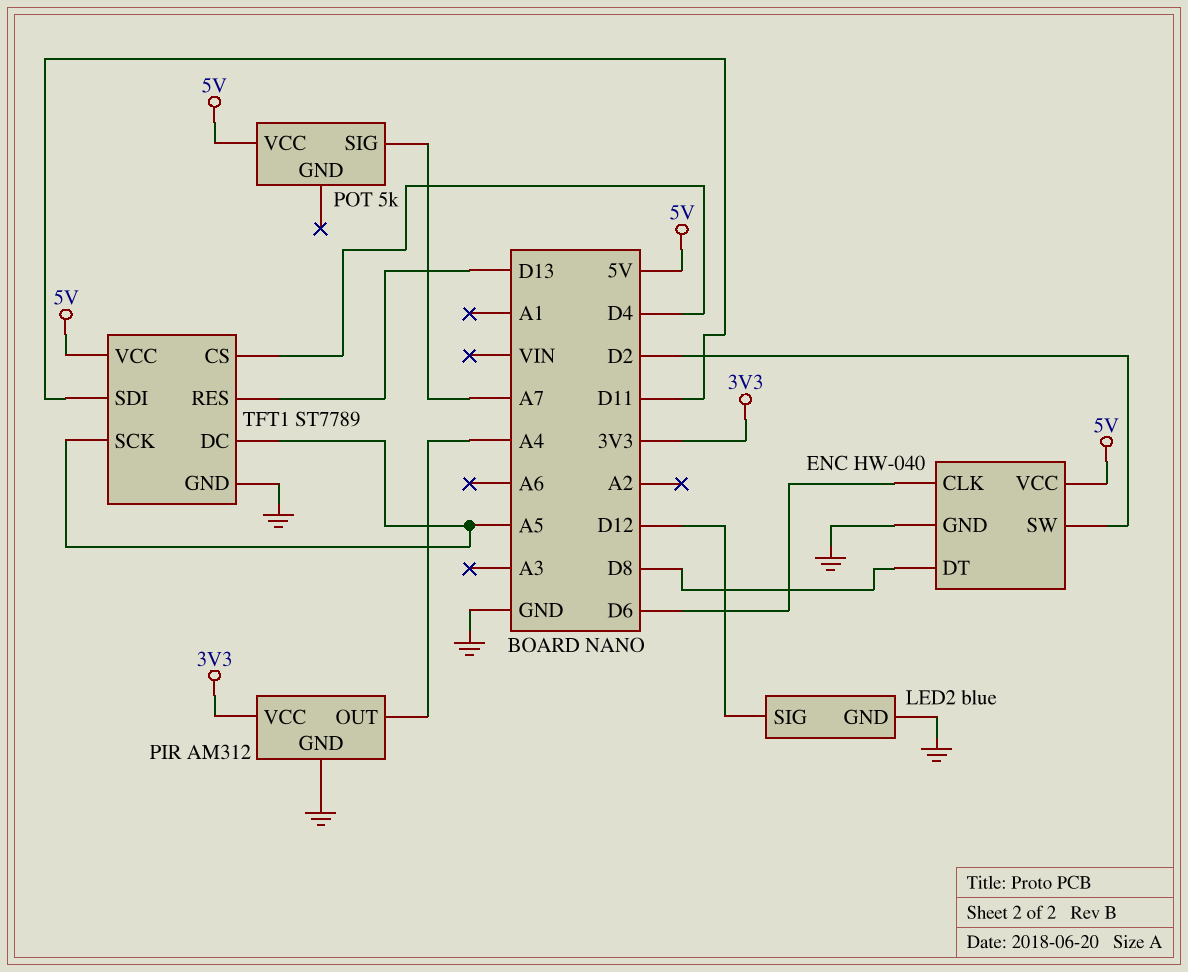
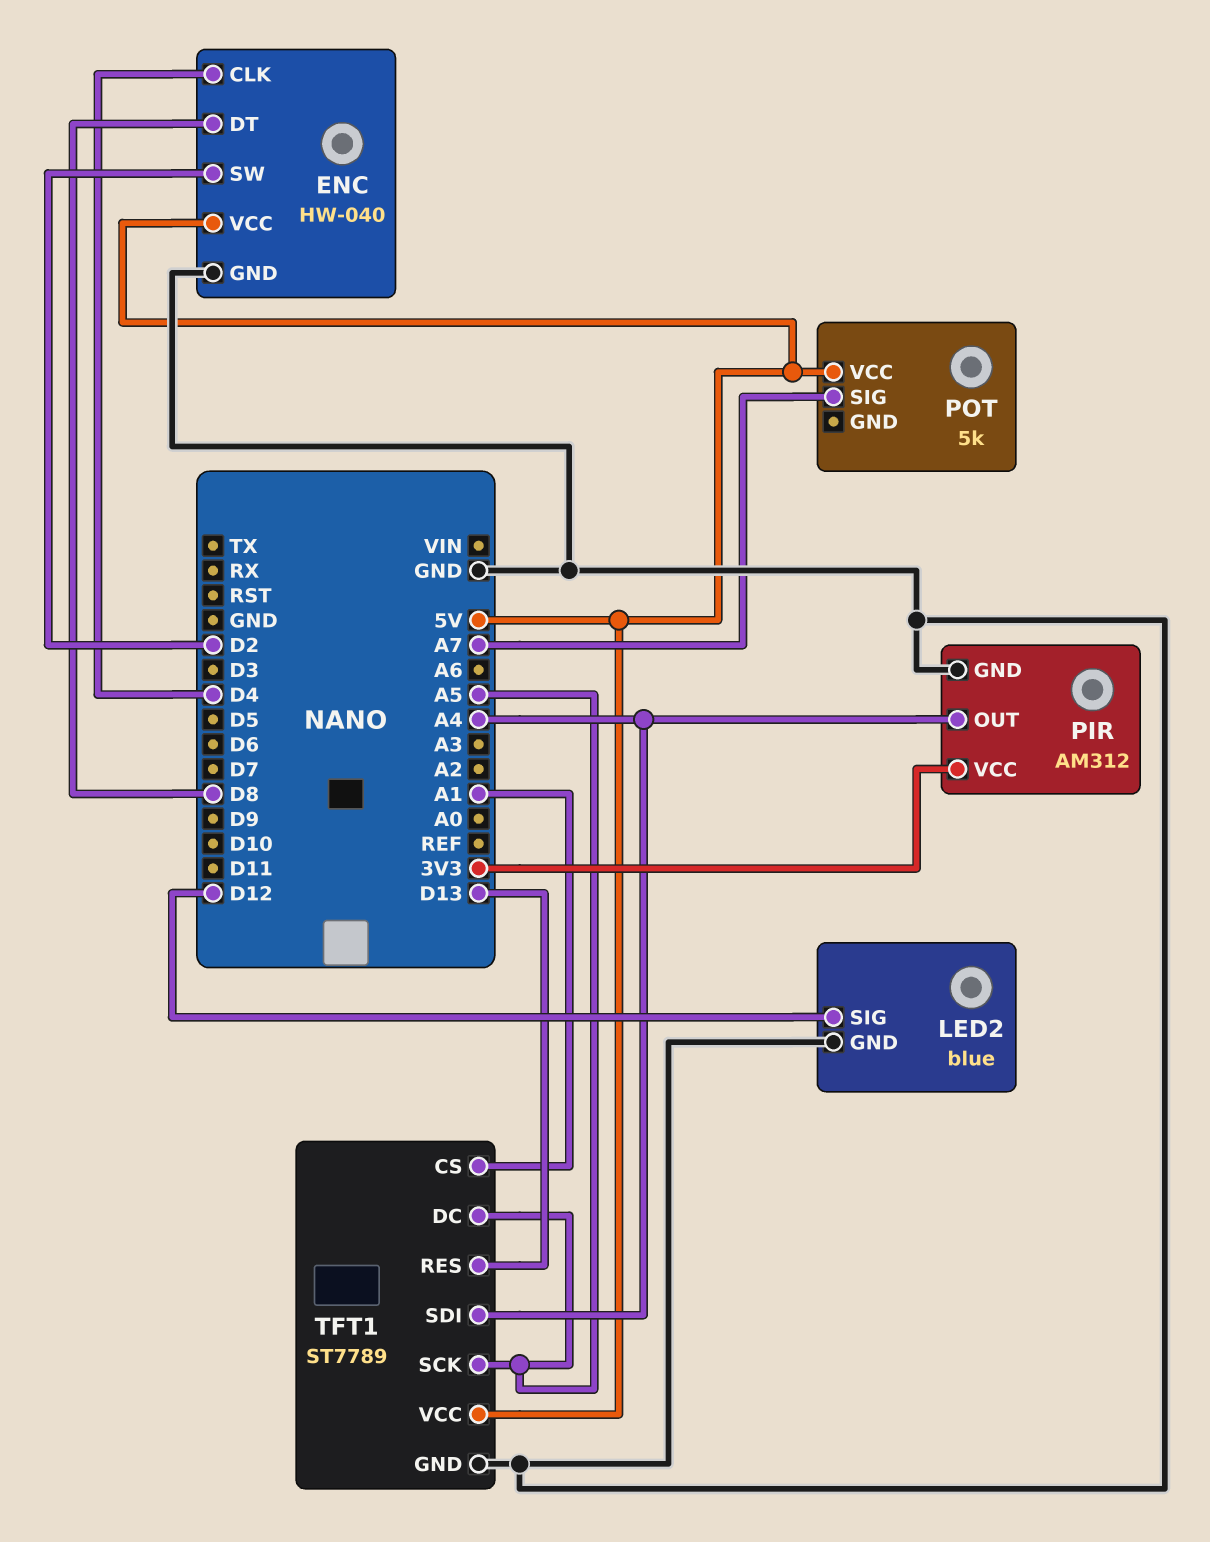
ENC pin CLK: D6 -> D4
TFT1 pin CS: D4 -> A1
TFT1 pin SDI: D11 -> A4

